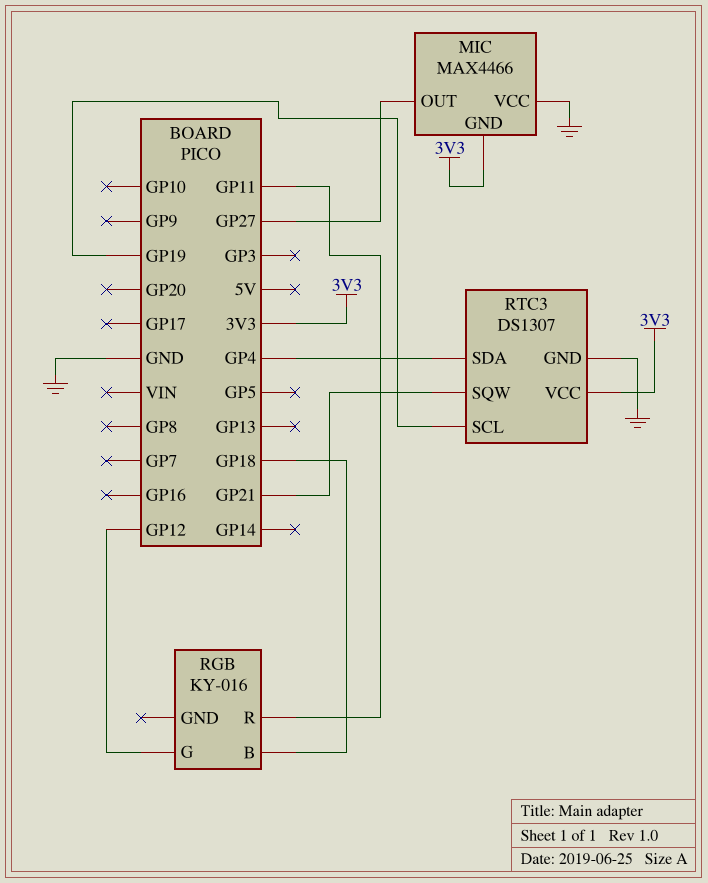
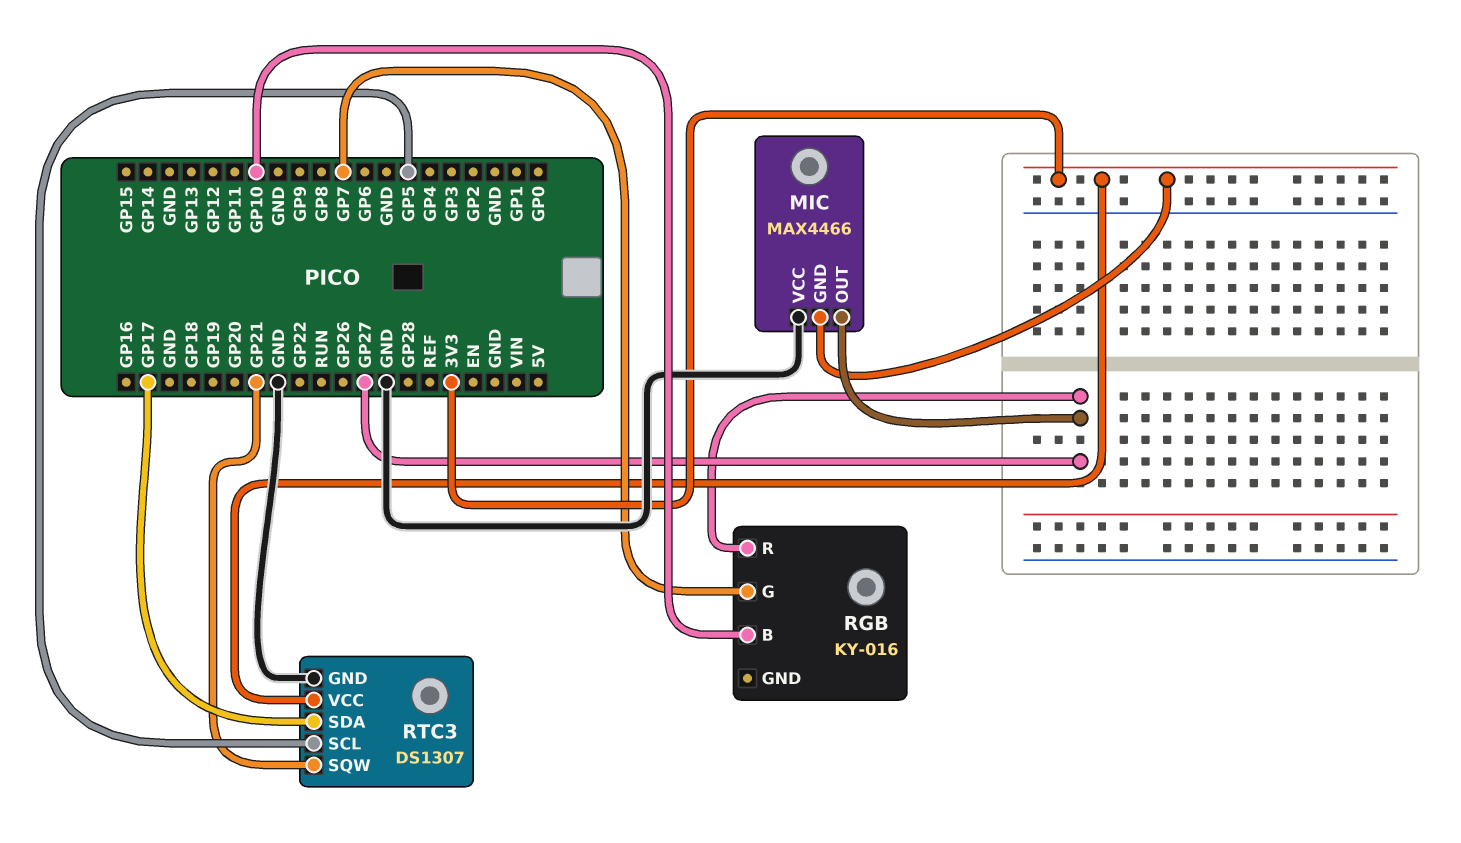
RGB pin B: GP18 -> GP10
RGB pin G: GP12 -> GP7
RGB pin R: GP11 -> GP27
RTC3 pin SCL: GP19 -> GP5
RTC3 pin SDA: GP4 -> GP17

